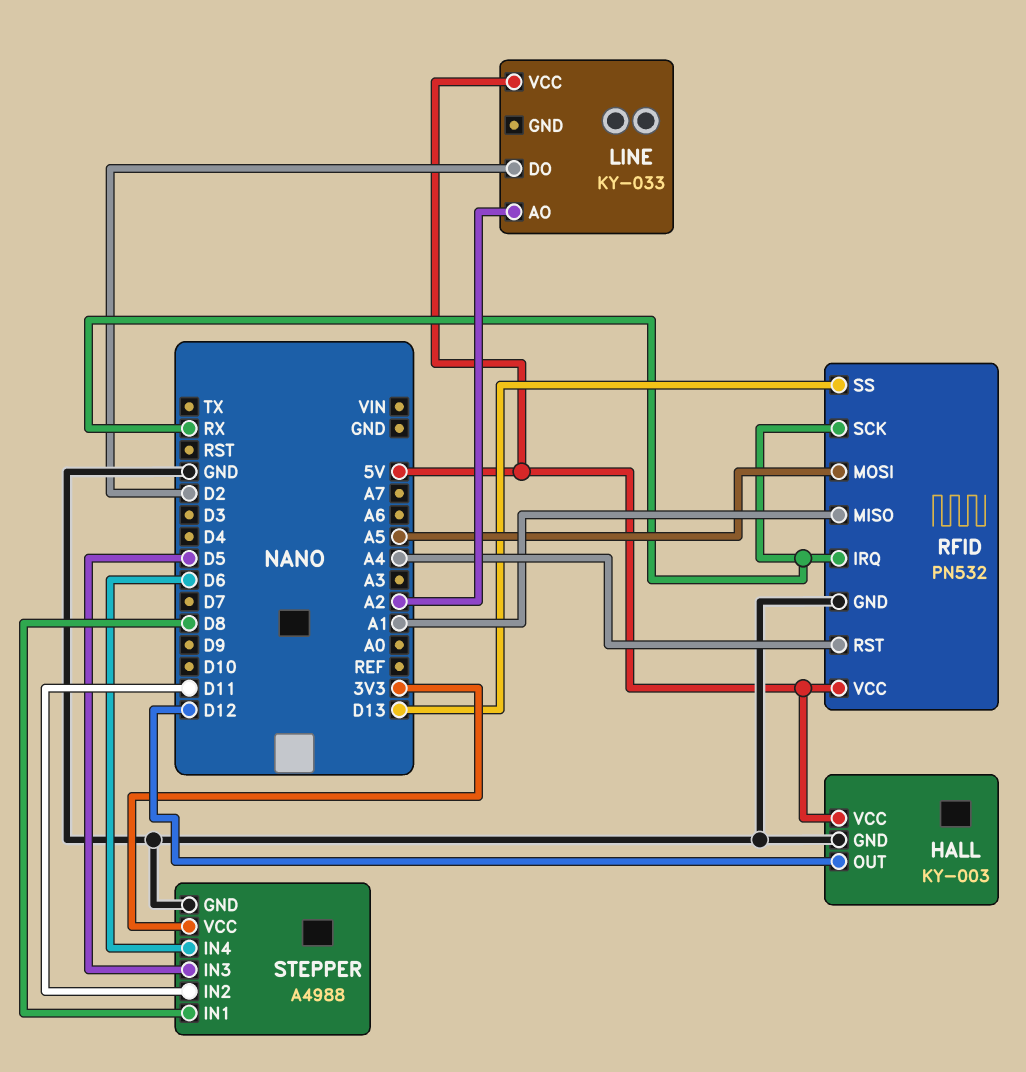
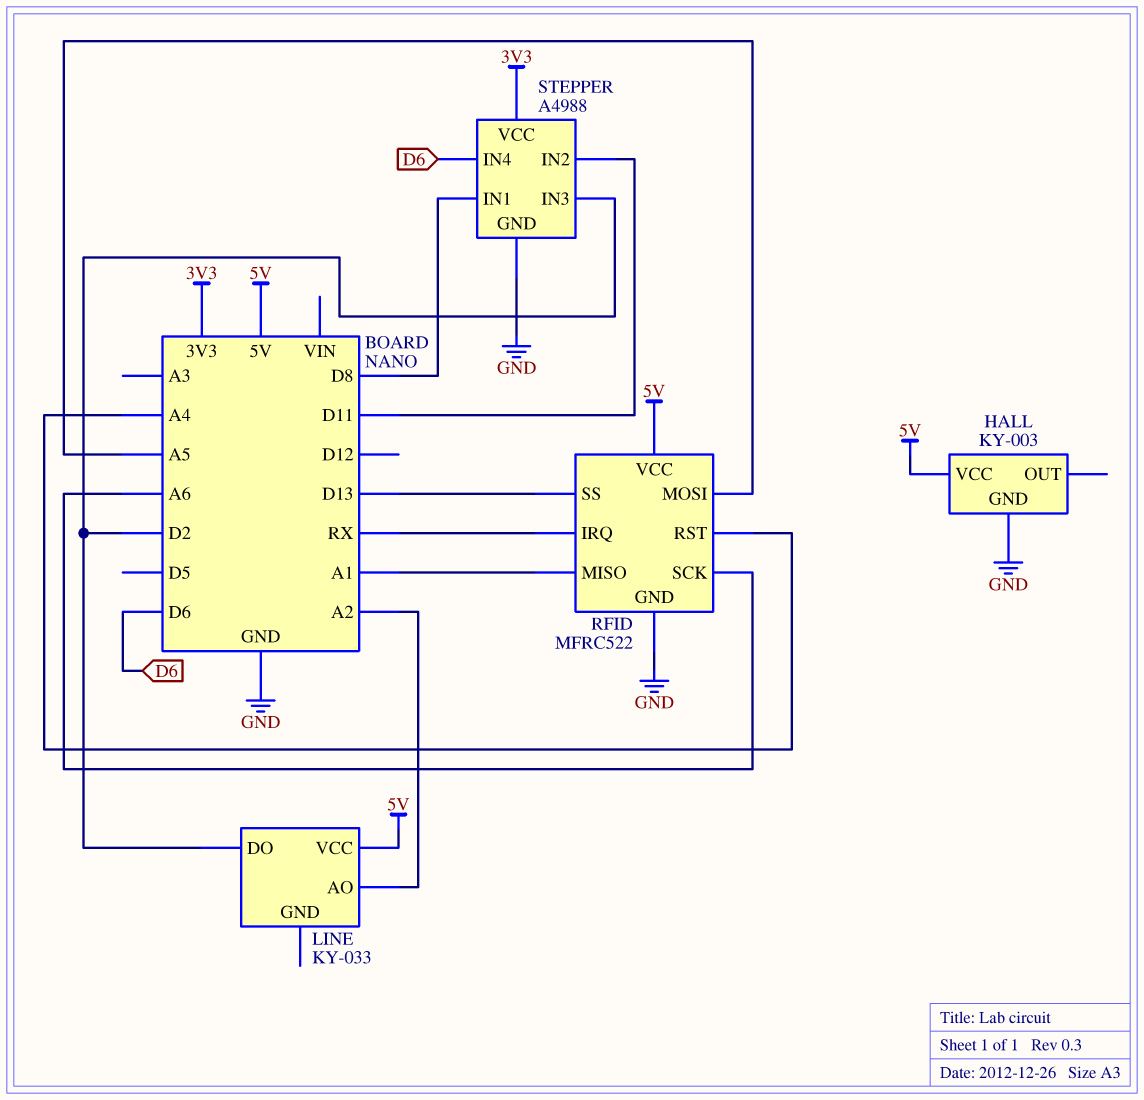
HALL pin OUT: D12 -> none
RFID: PN532 -> MFRC522
RFID pin SCK: RX -> A6
STEPPER pin IN3: D5 -> D2

